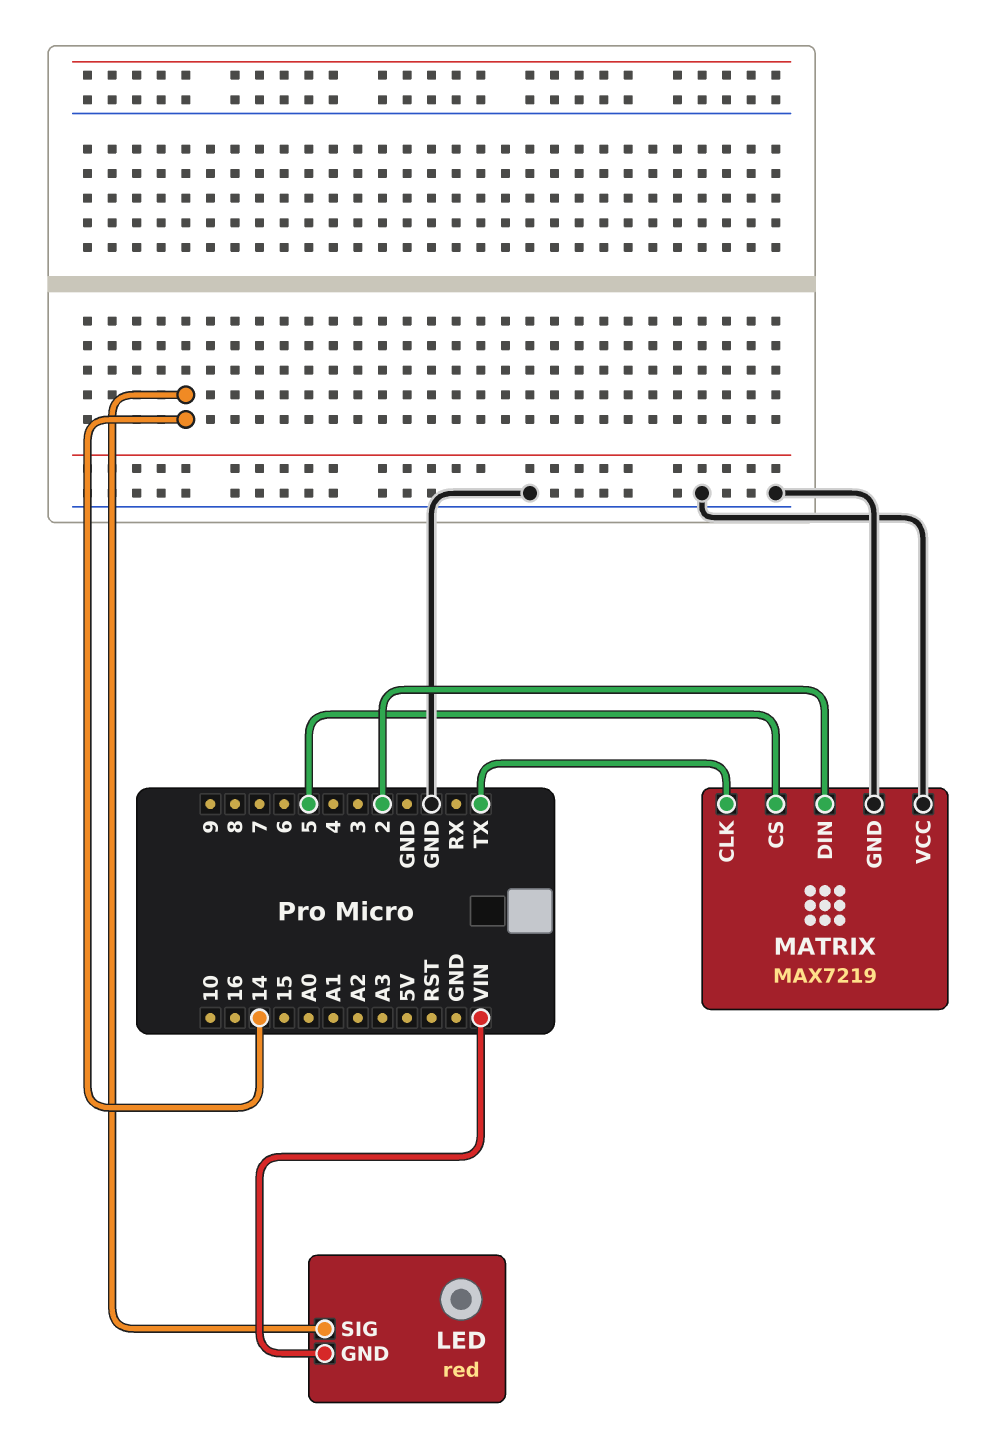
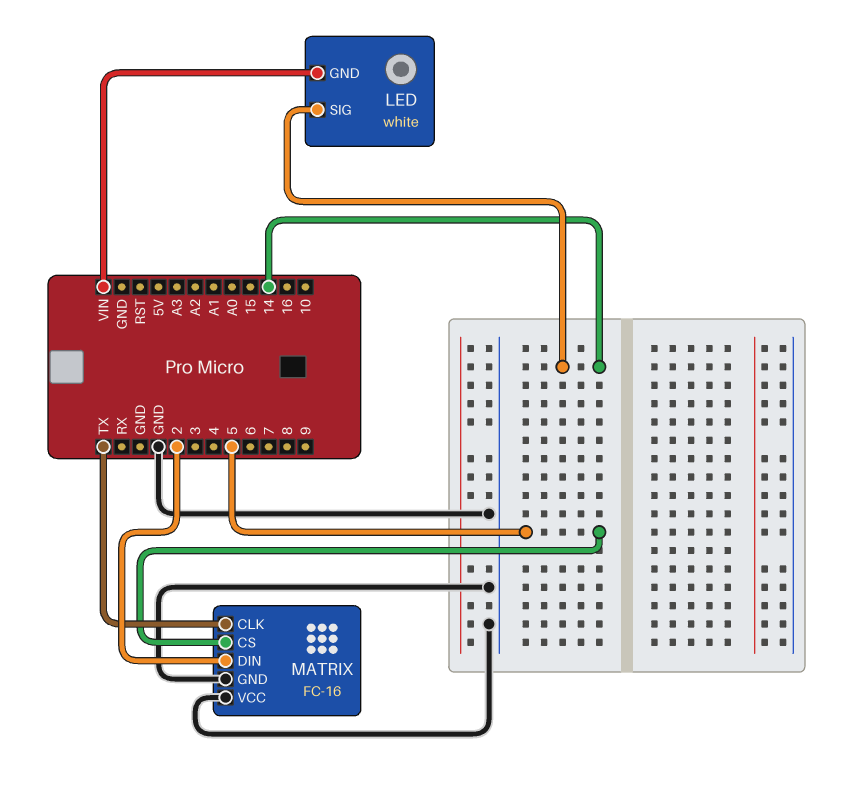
LED: red -> white
MATRIX: MAX7219 -> FC-16

